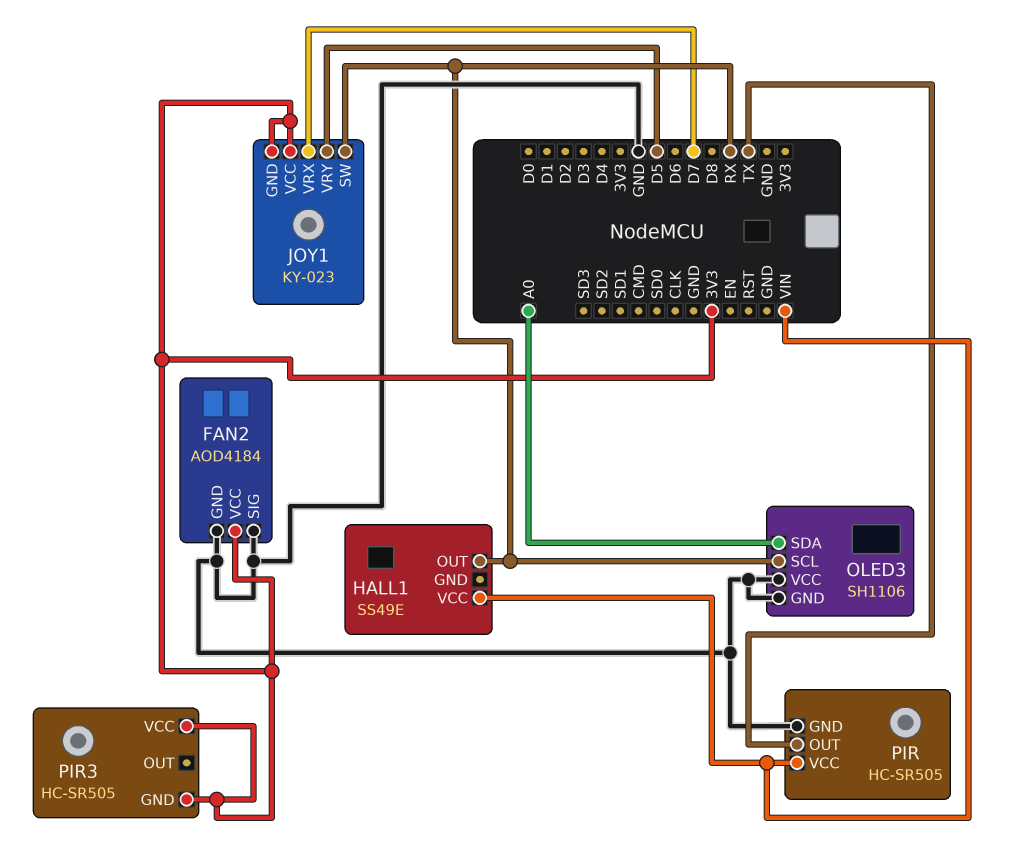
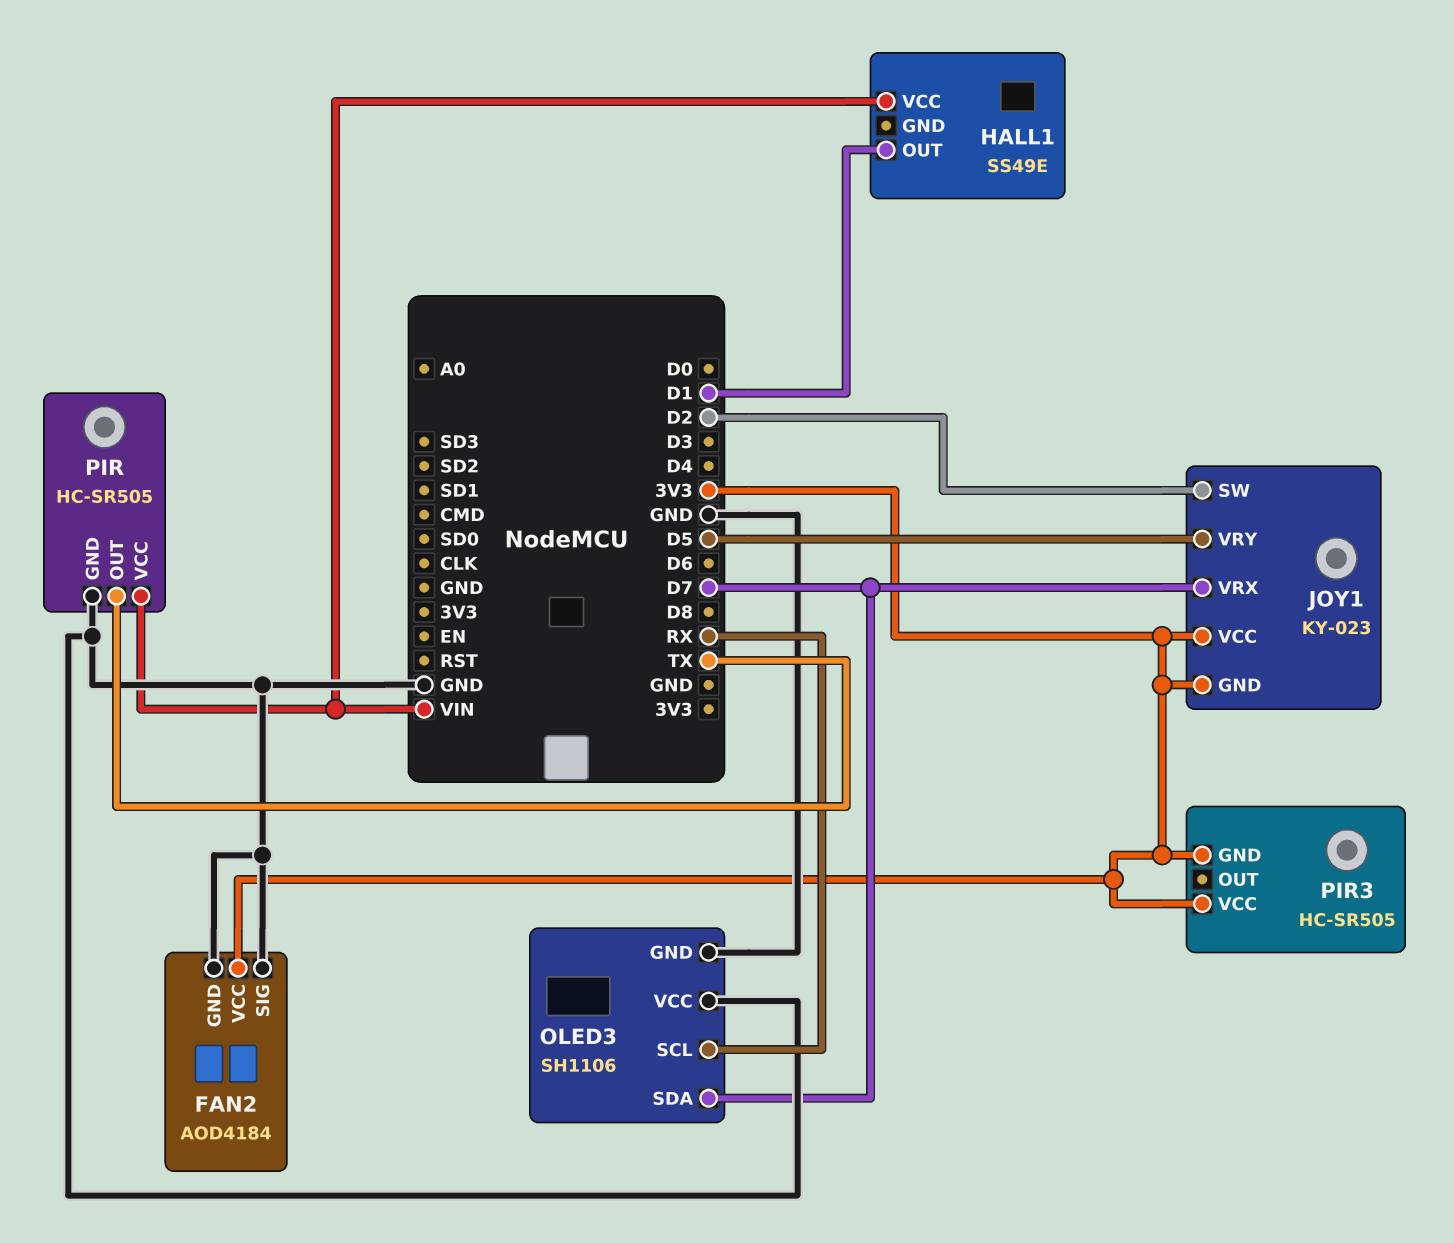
HALL1 pin OUT: RX -> D1
JOY1 pin SW: RX -> D2
OLED3 pin SDA: A0 -> D7

